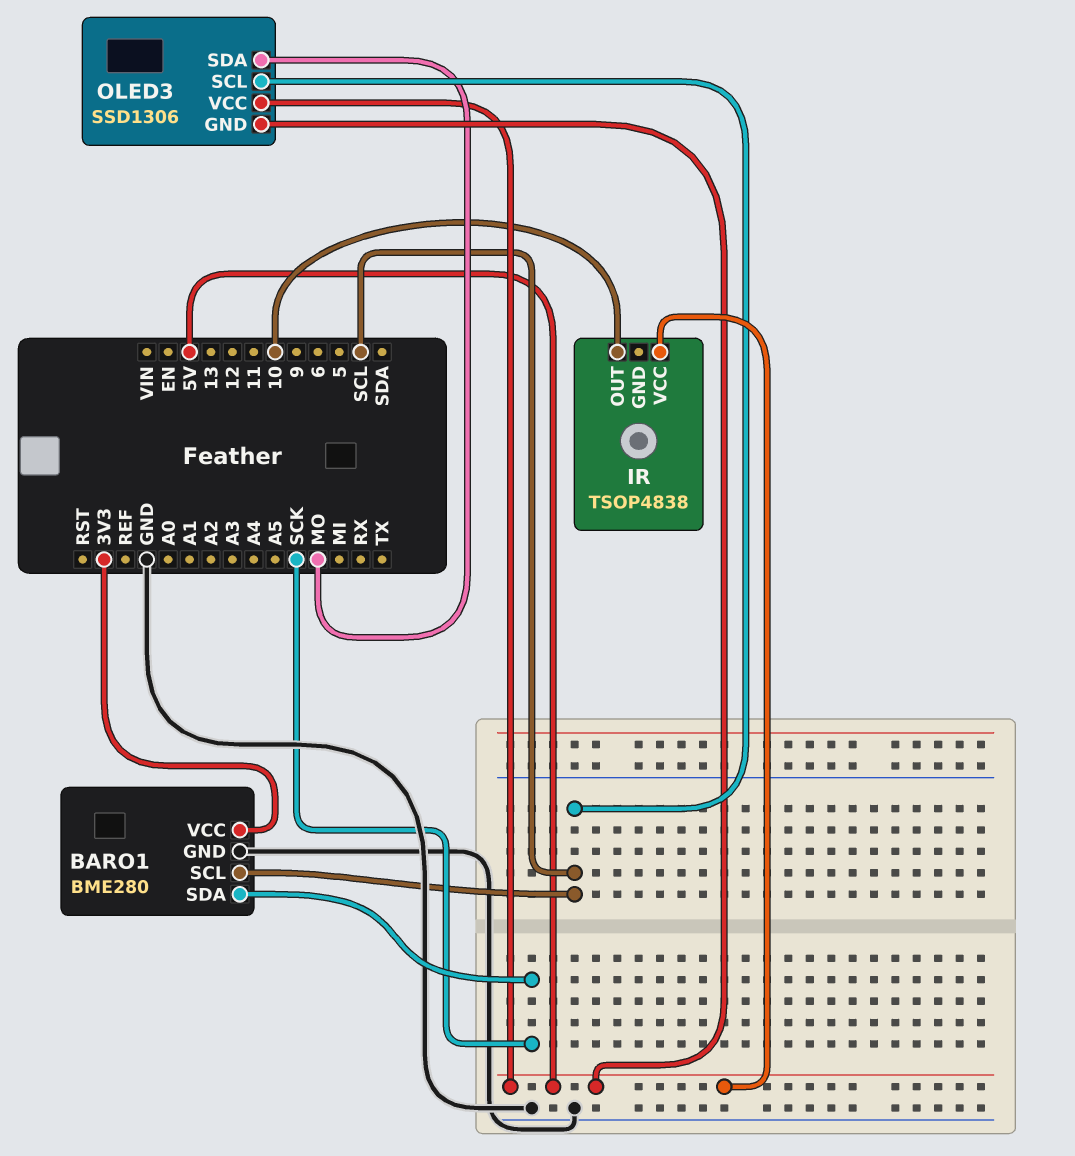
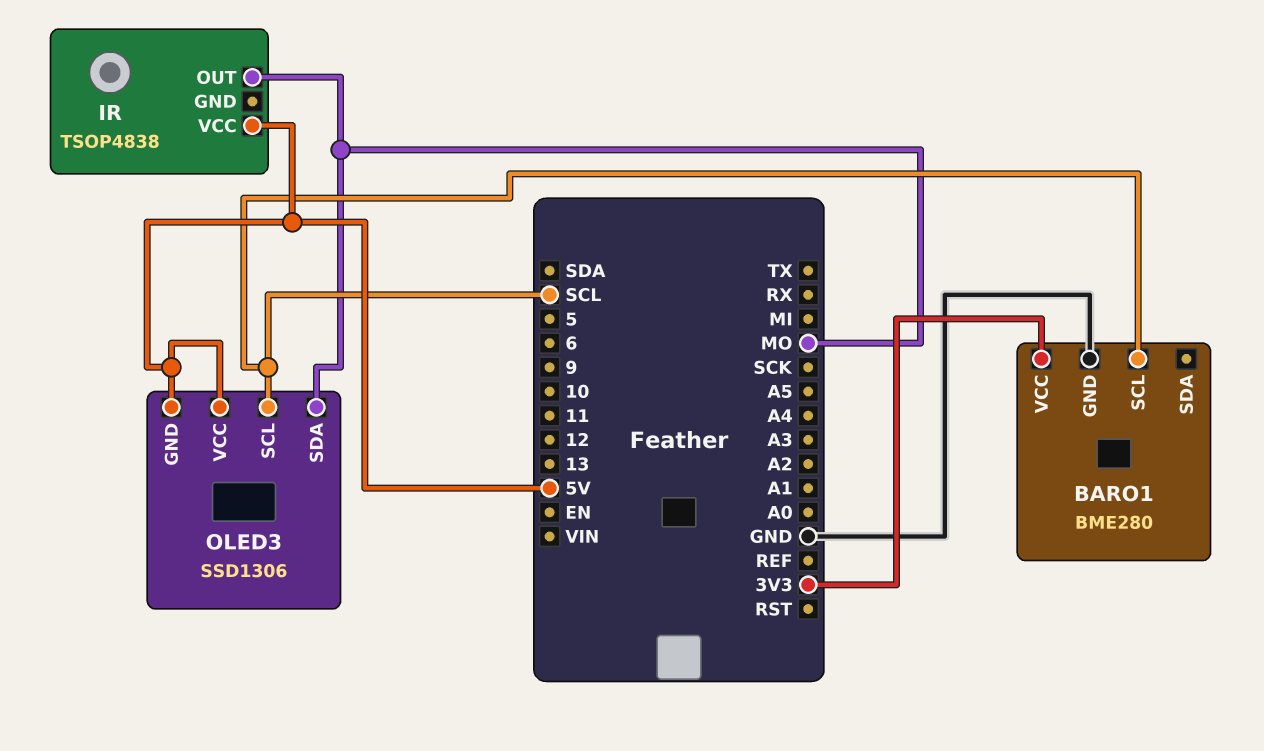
BARO1 pin SDA: SCK -> none
IR pin OUT: 10 -> MO

